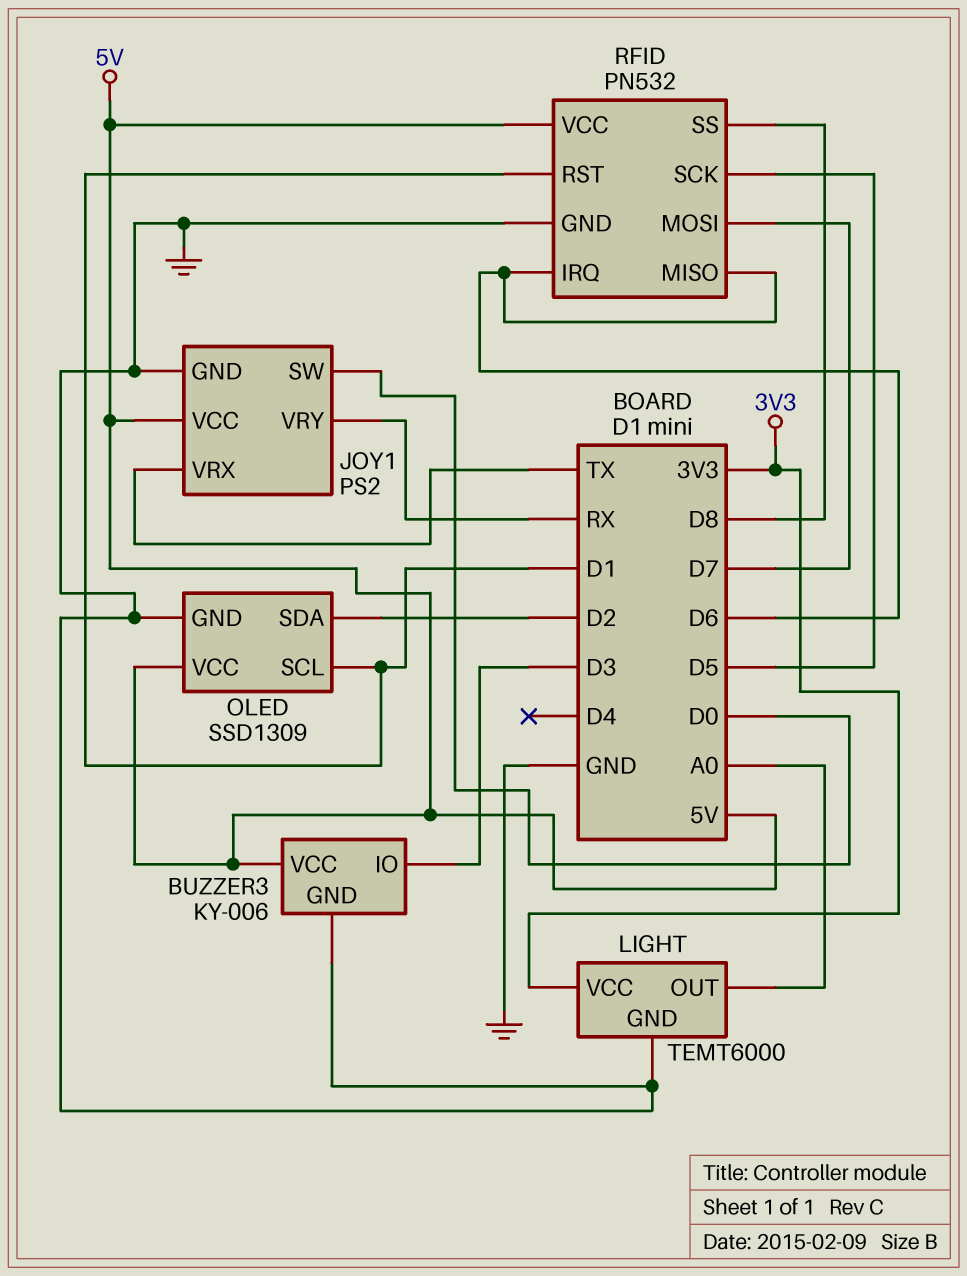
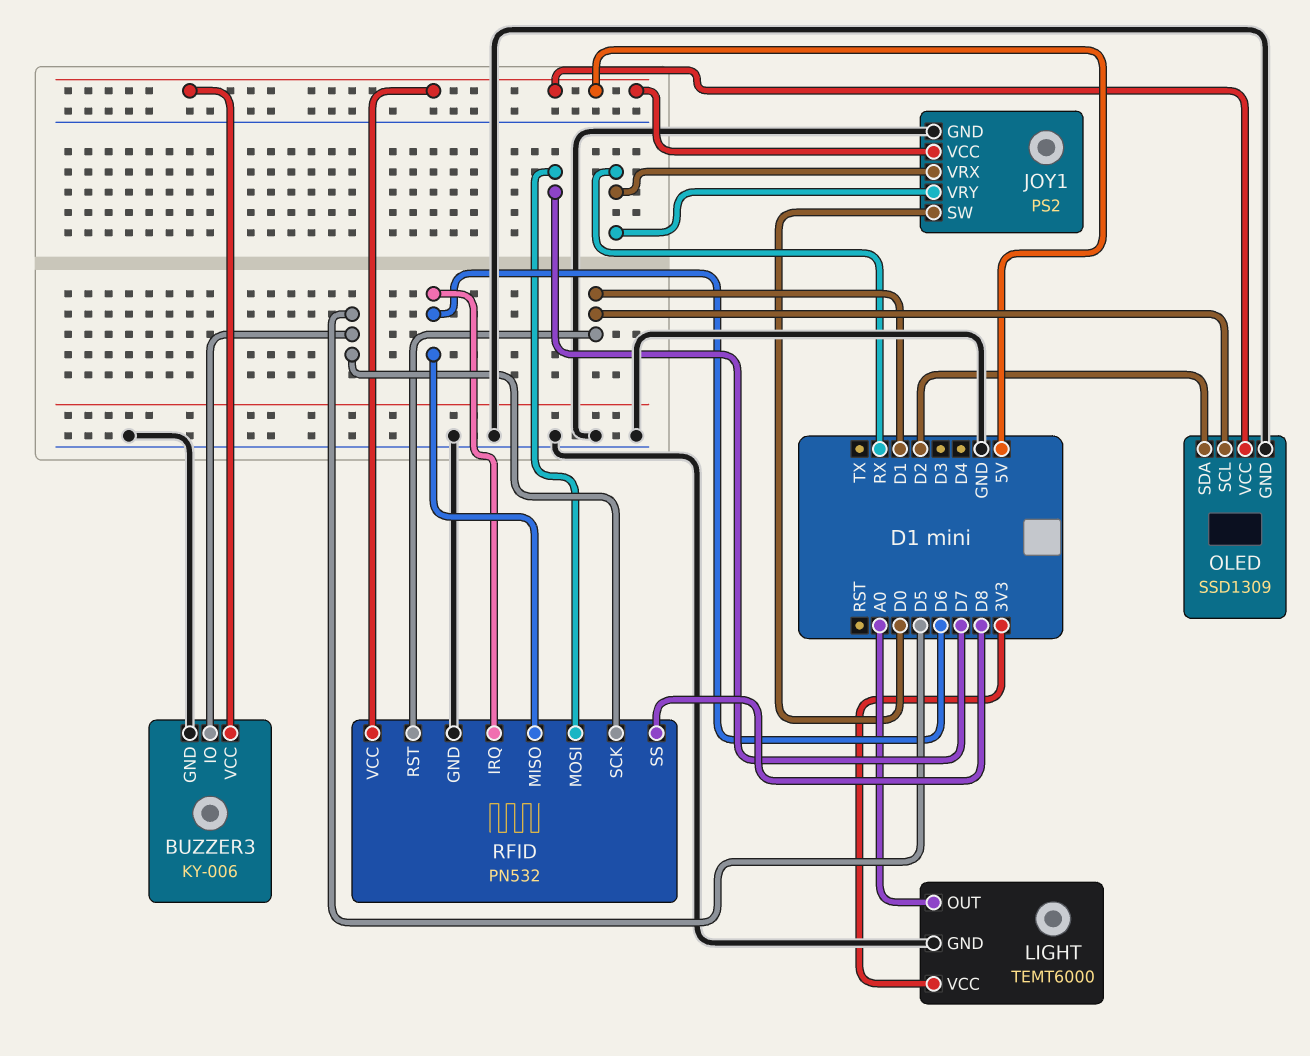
BUZZER3 pin IO: D3 -> D5
JOY1 pin VRX: TX -> RX

